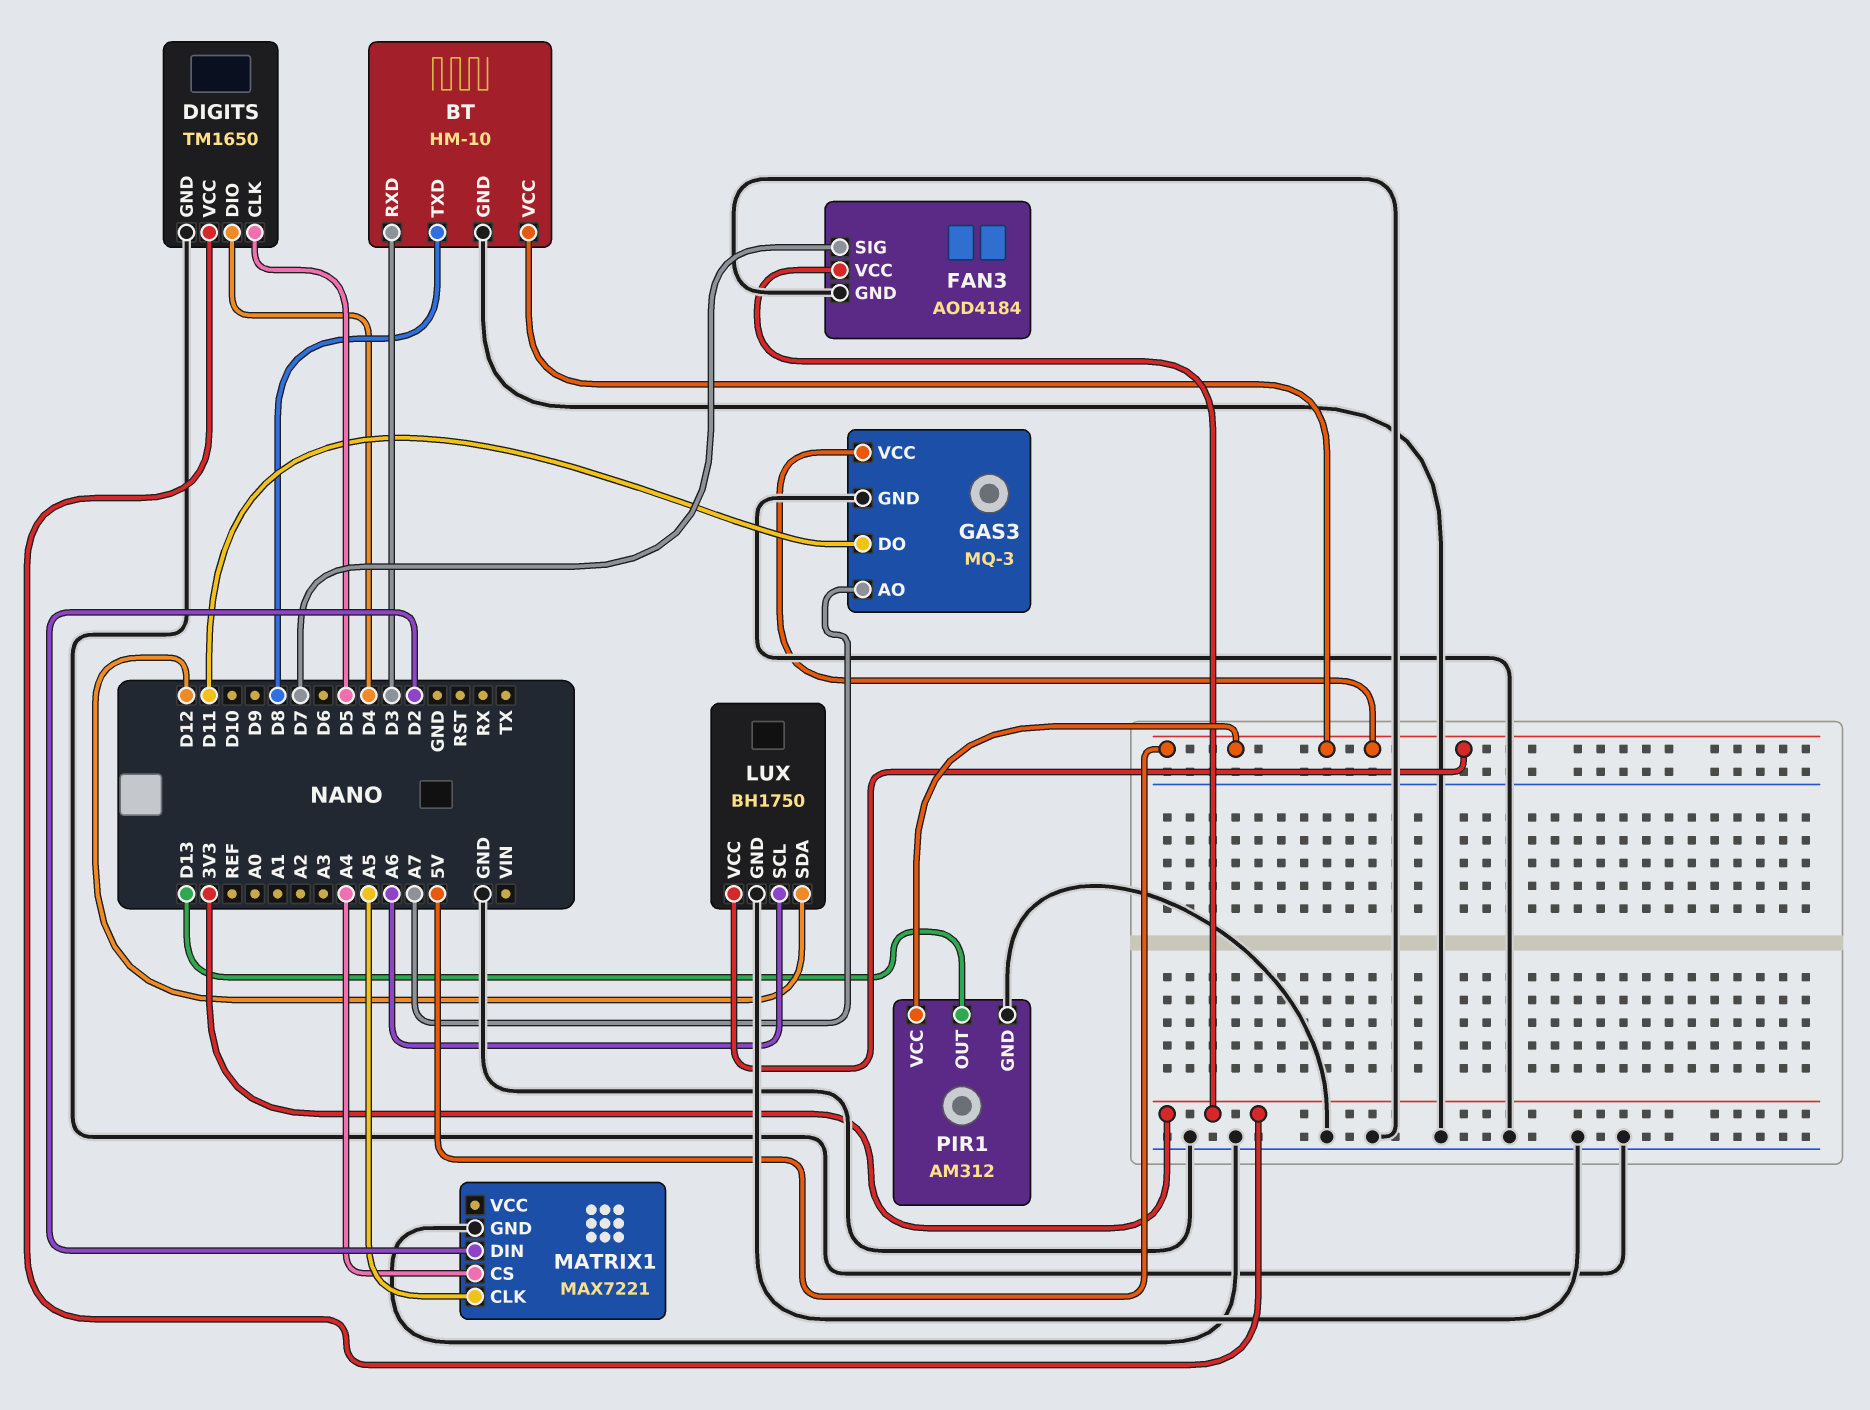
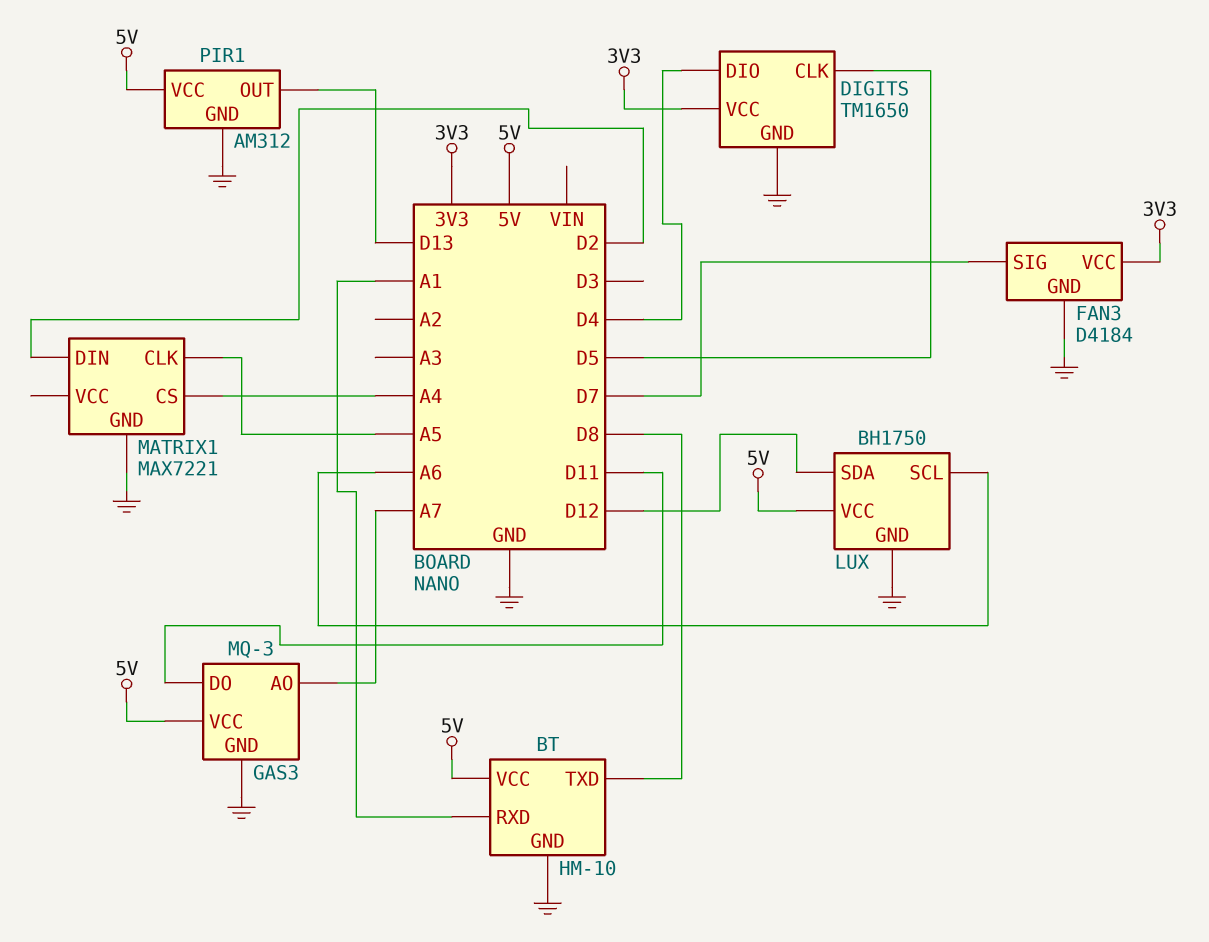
BT pin RXD: D3 -> A1
FAN3: AOD4184 -> D4184

